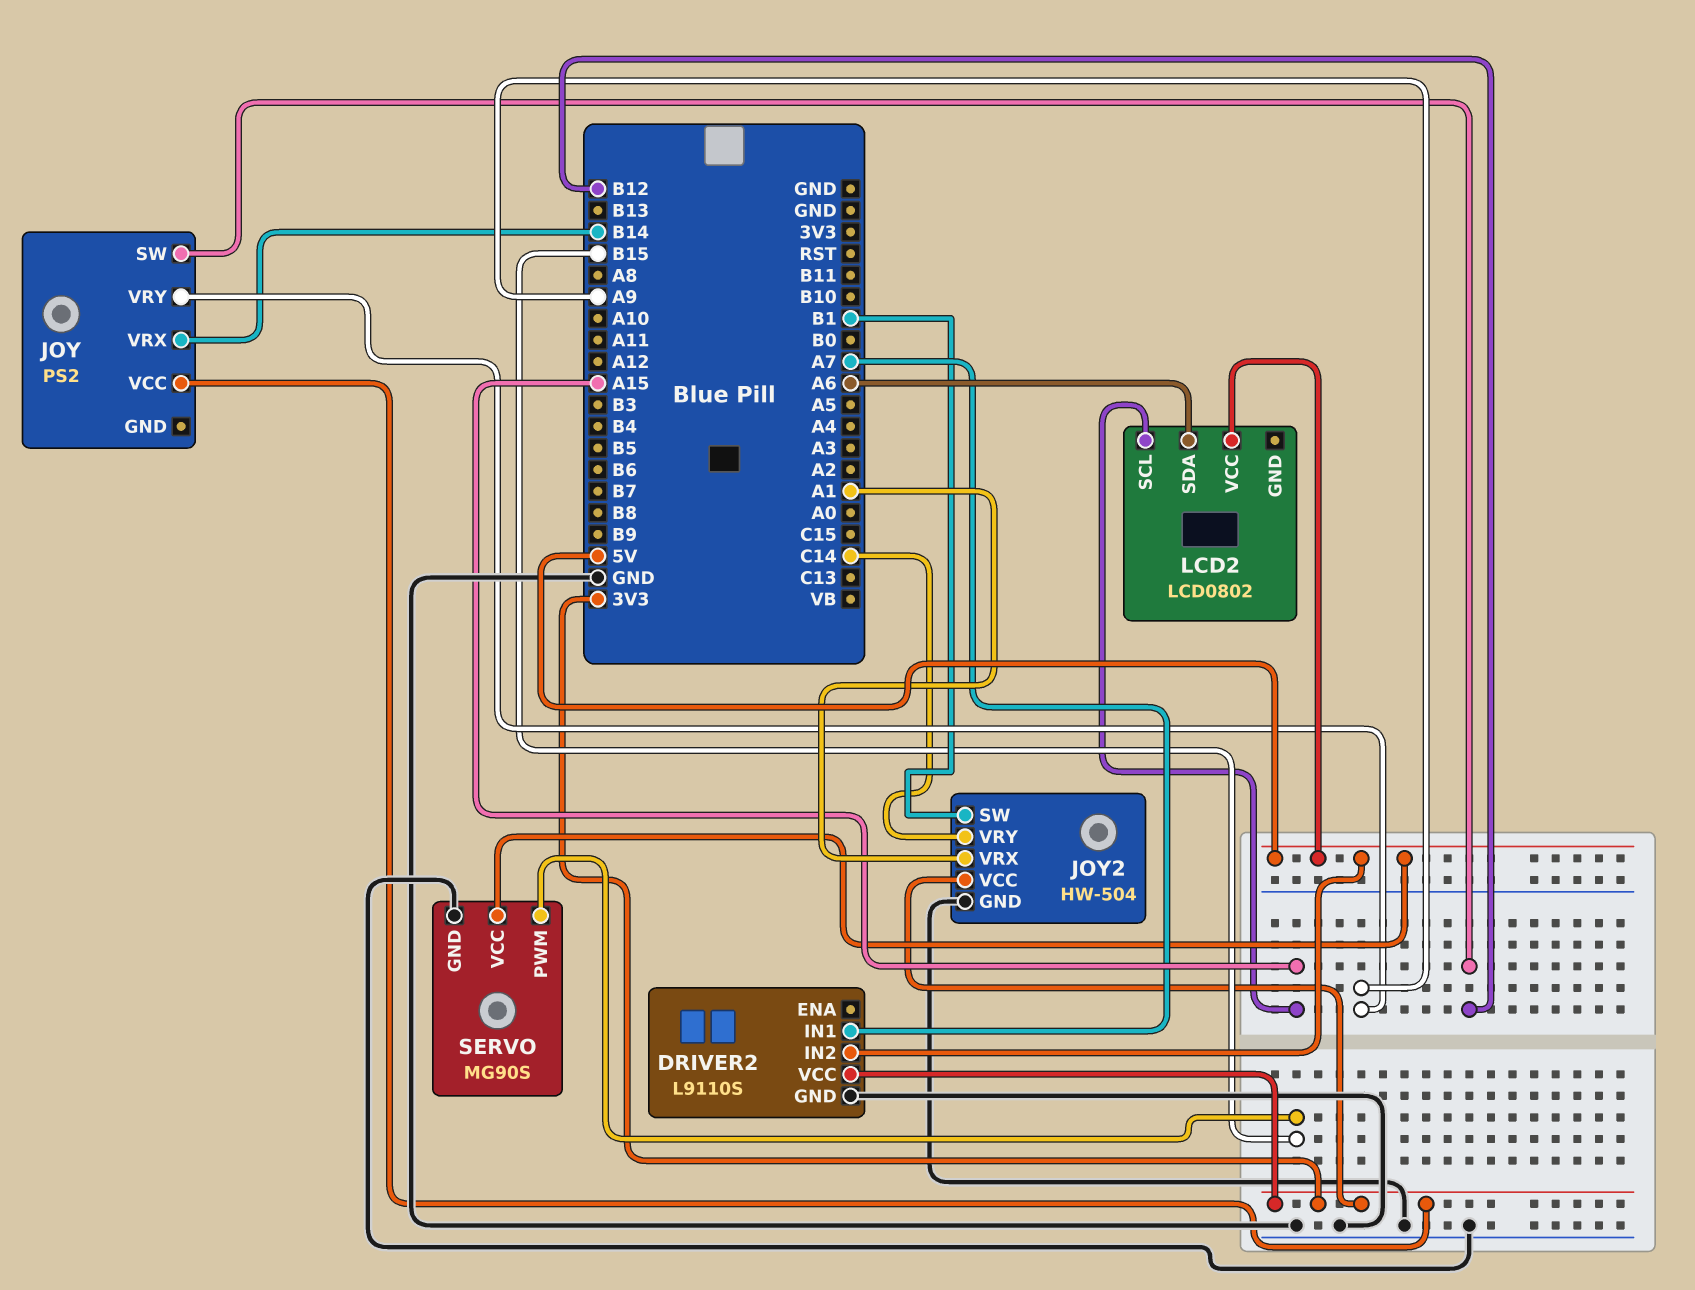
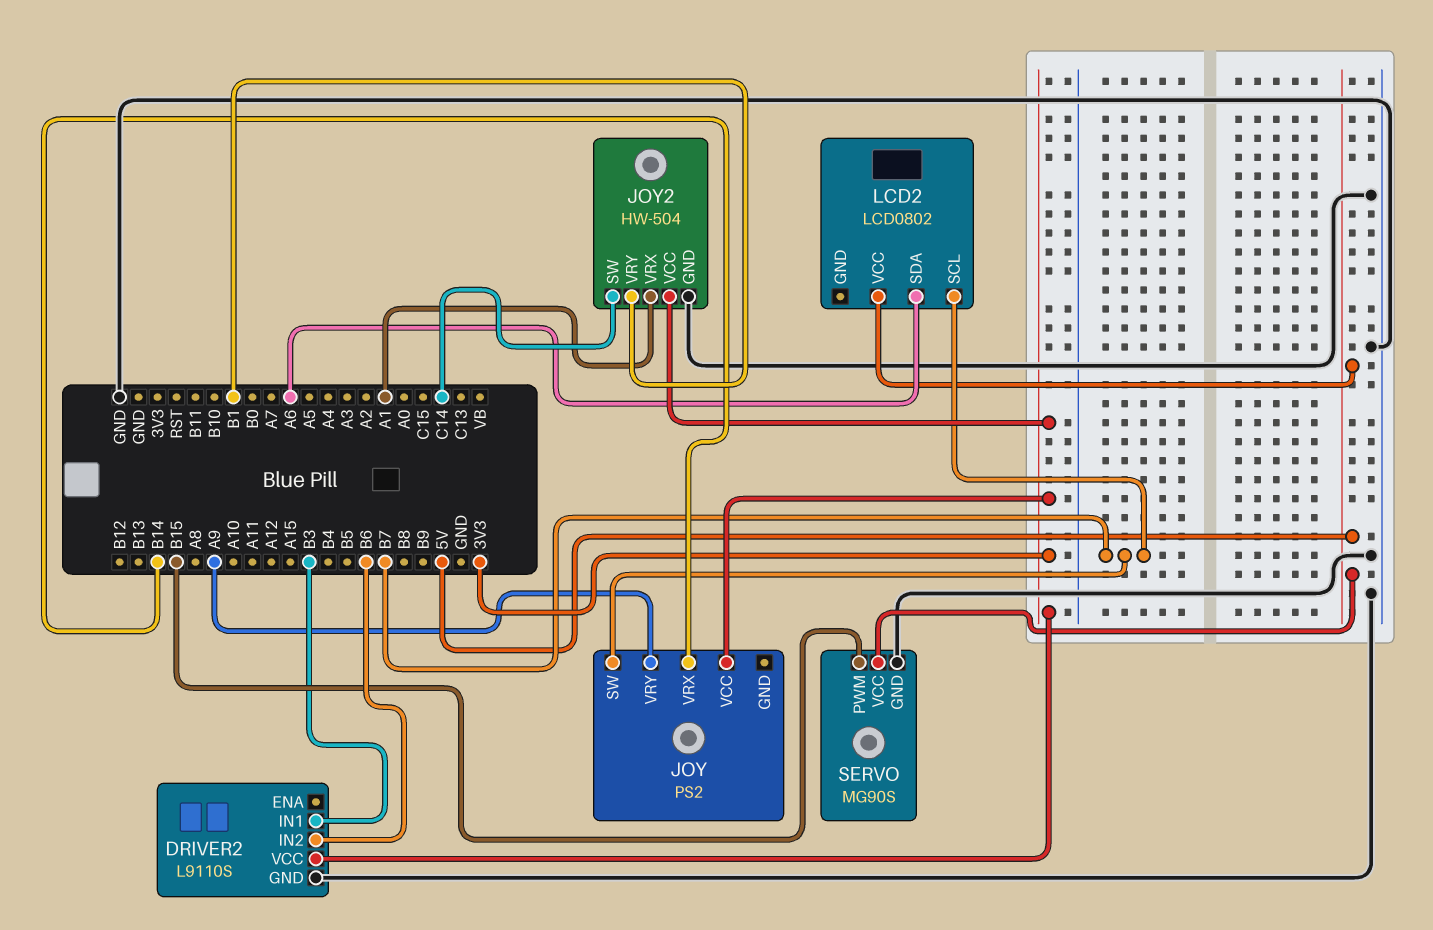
DRIVER2 pin IN1: A7 -> B3
DRIVER2 pin IN2: 5V -> B6
JOY pin SW: B12 -> B7
JOY2 pin SW: B1 -> C14
JOY2 pin VRY: C14 -> B1
LCD2 pin SCL: A15 -> B7

